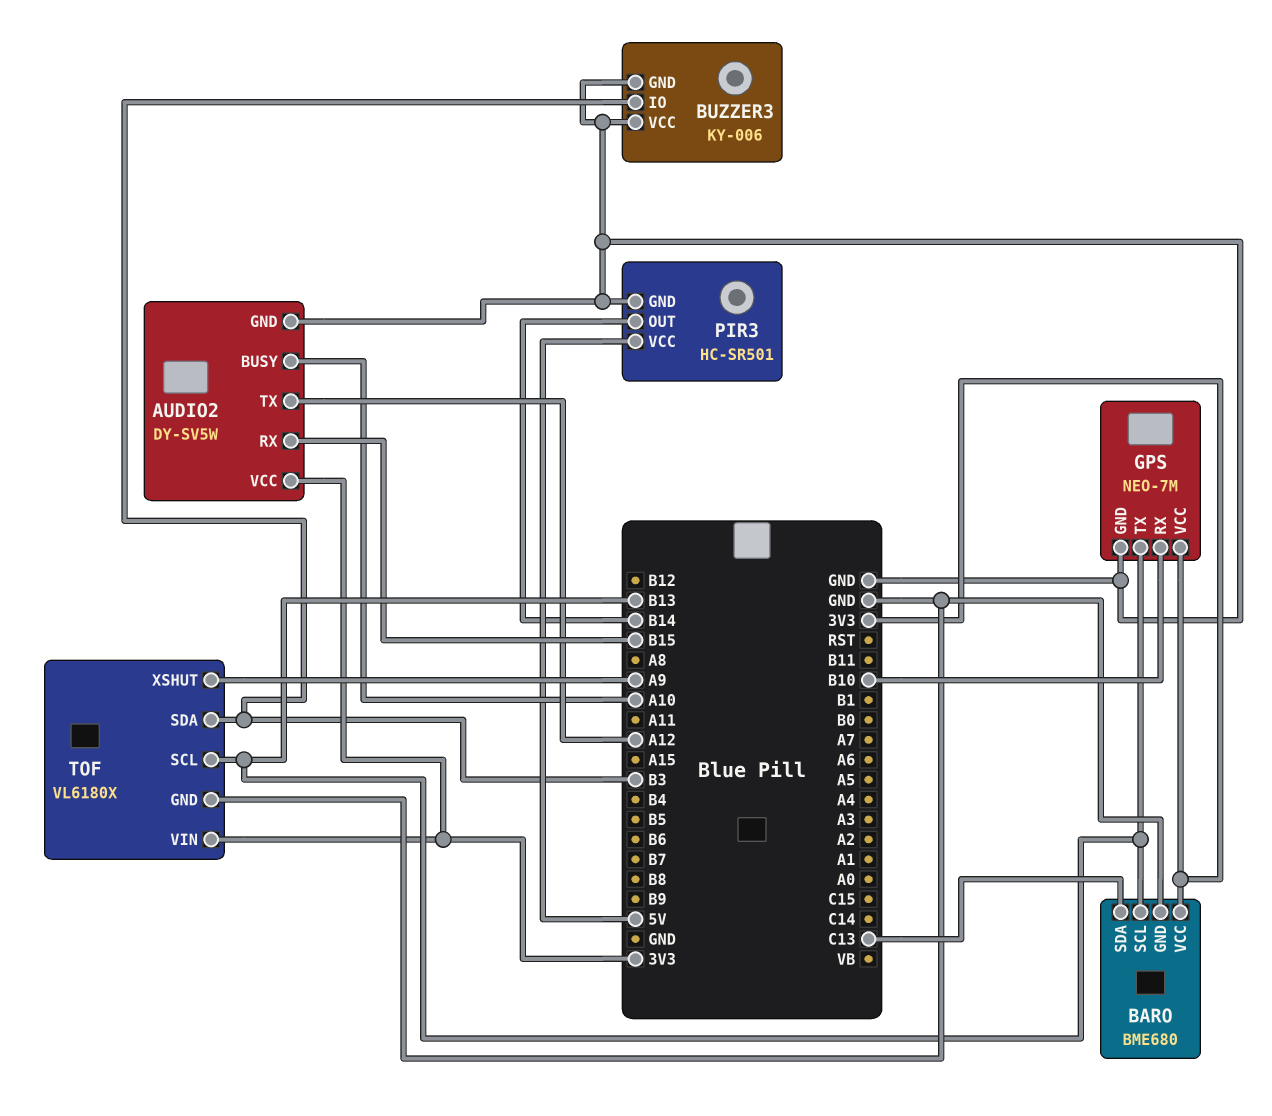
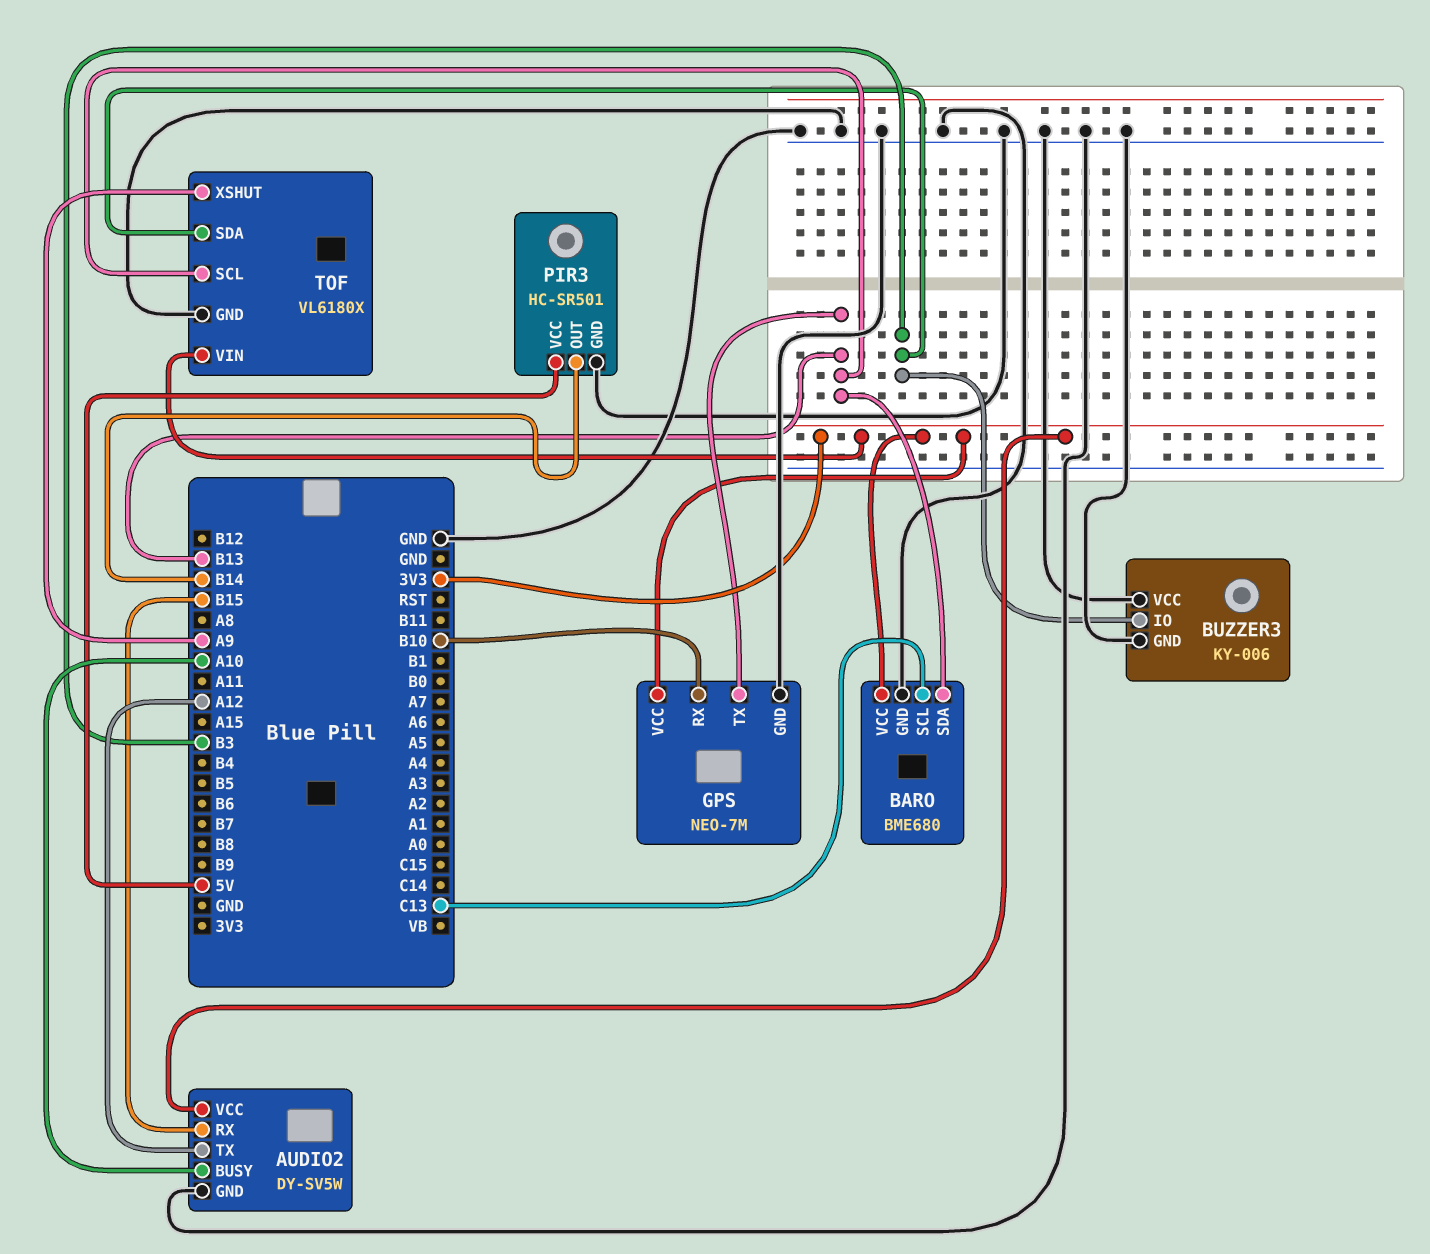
BARO pin SCL: B13 -> C13
BARO pin SDA: C13 -> B13

